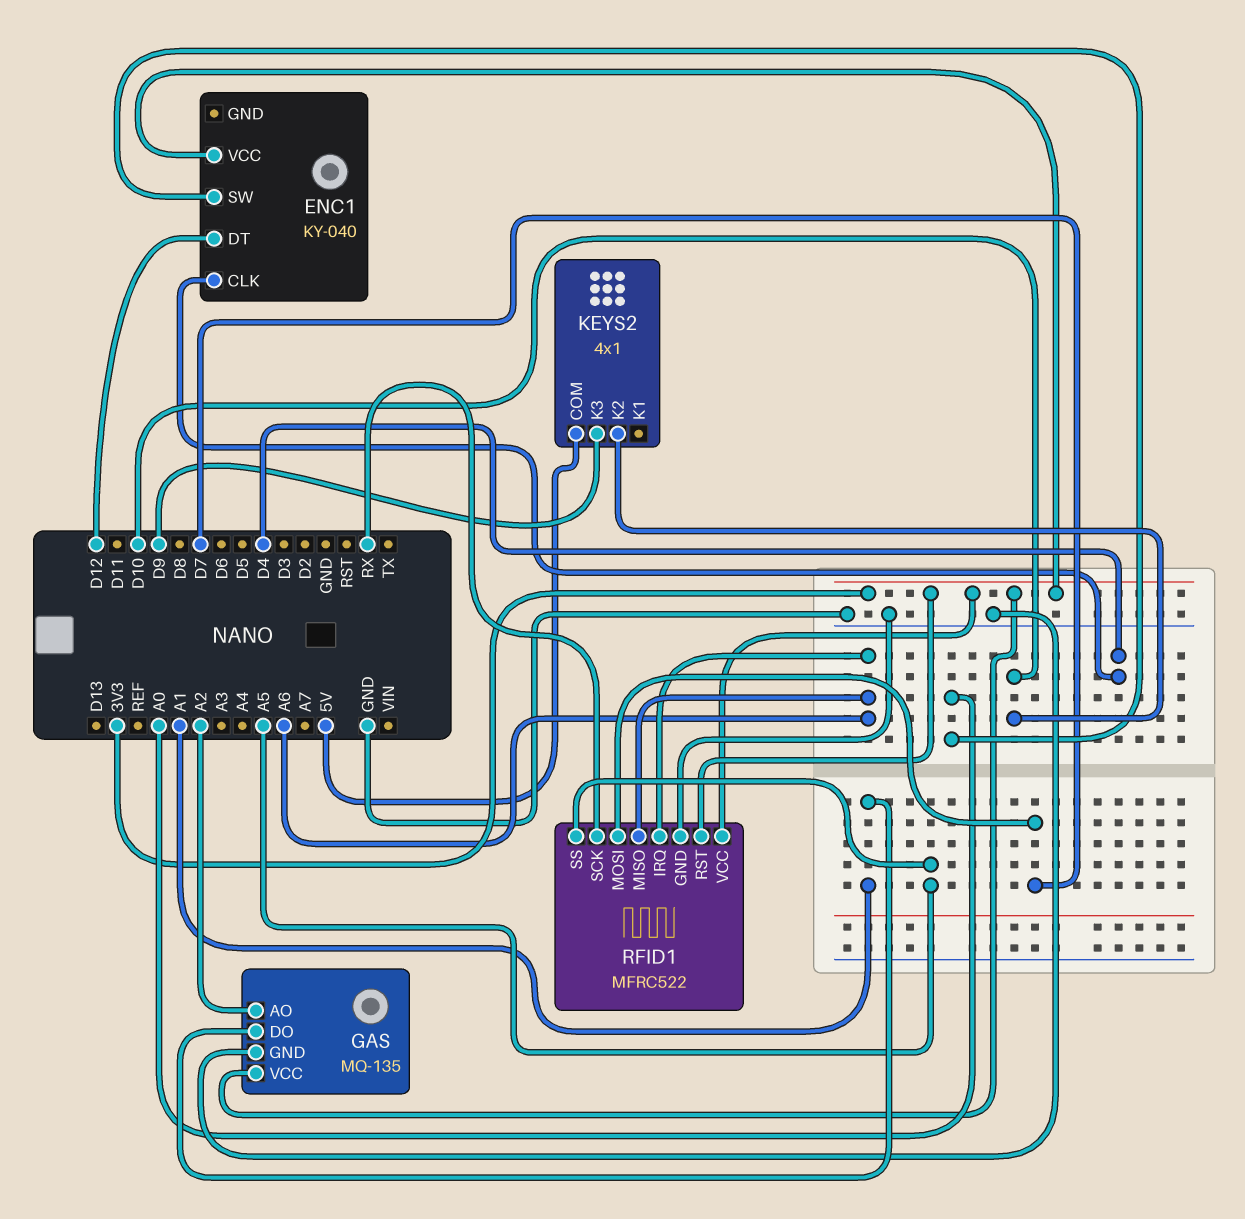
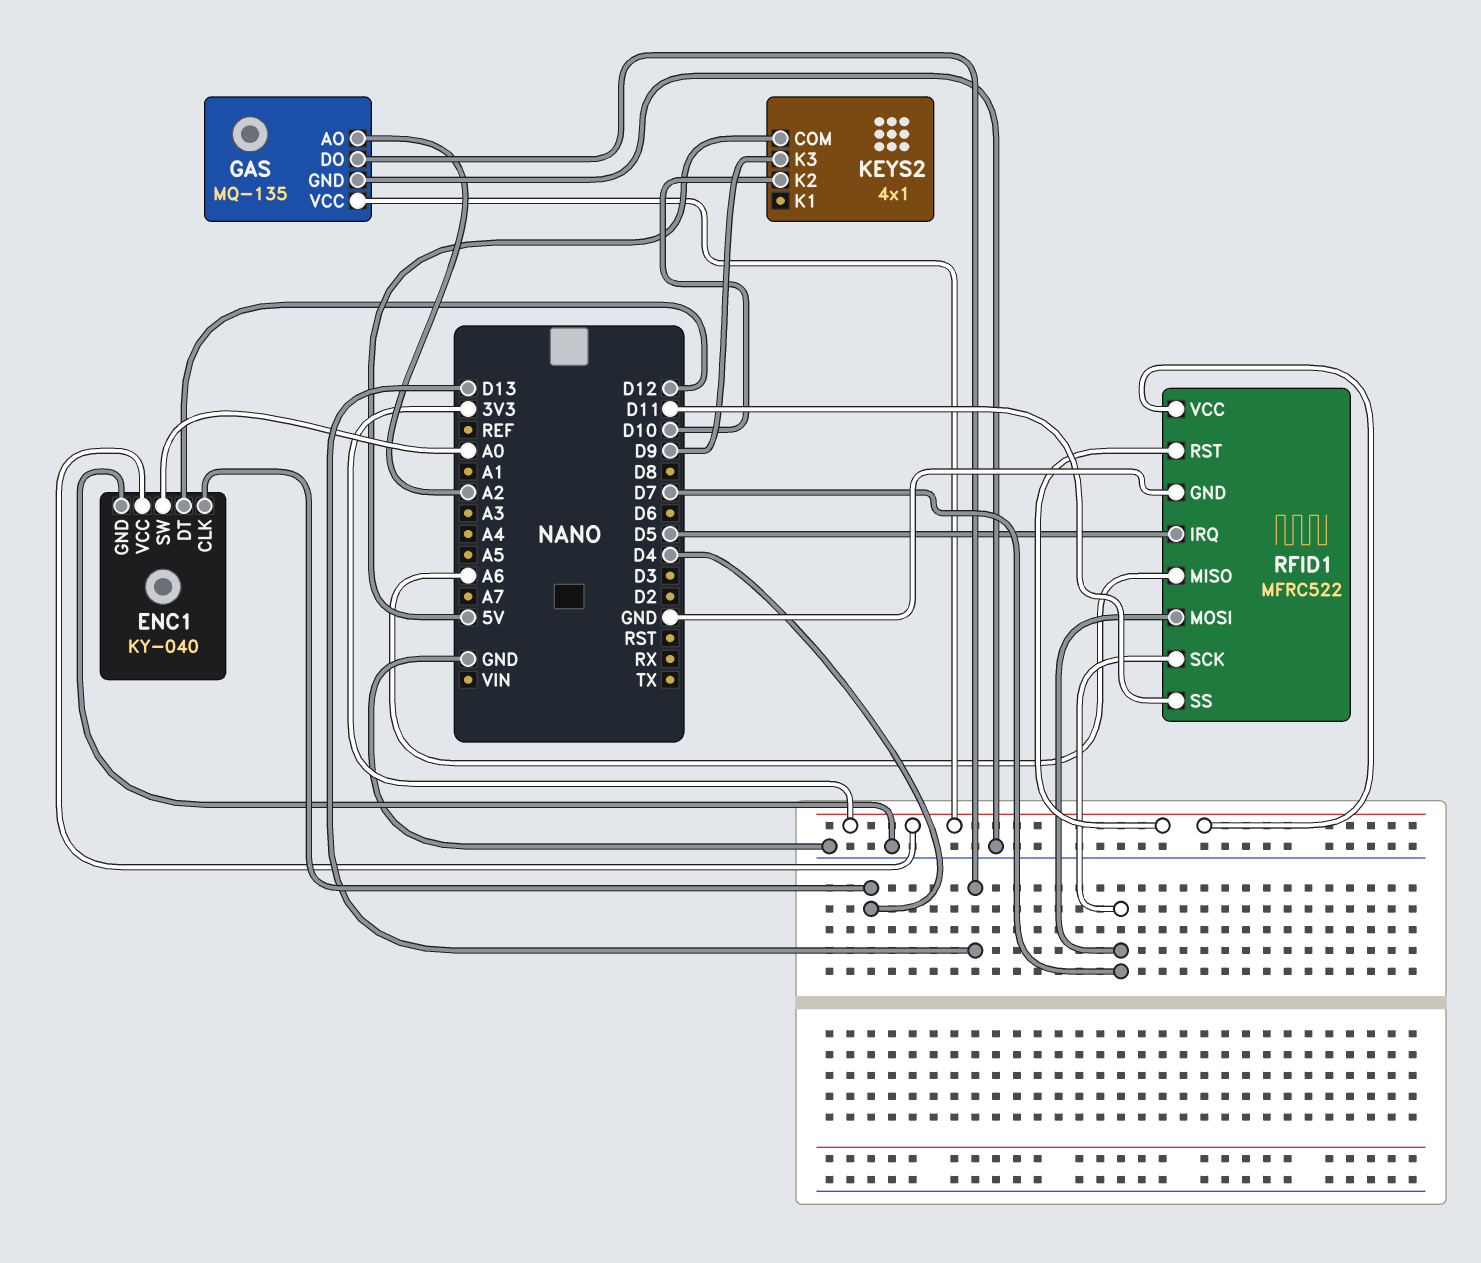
ENC1 pin GND: none -> GND
GAS pin DO: A1 -> D13
RFID1 pin IRQ: A6 -> D5
RFID1 pin SCK: RX -> D7
RFID1 pin SS: A5 -> D11

